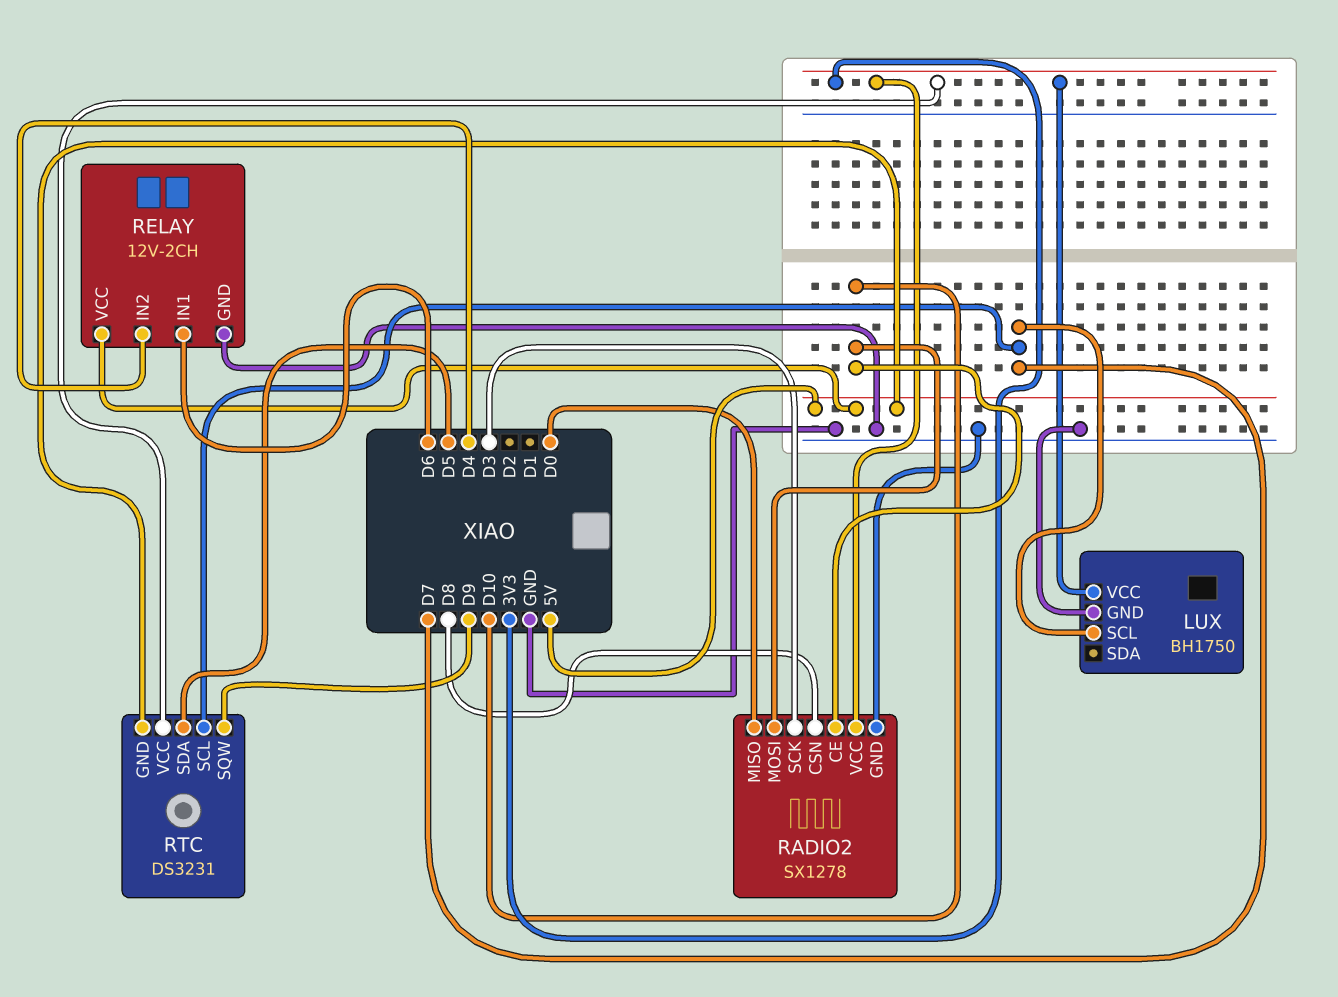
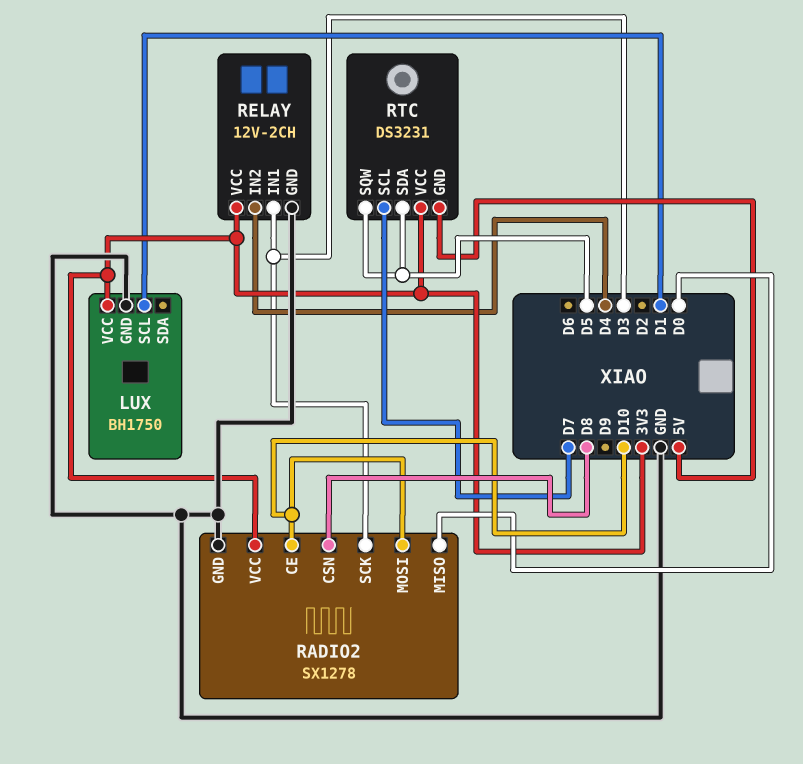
LUX pin SCL: D7 -> D1
RELAY pin IN1: D6 -> D3
RELAY pin VCC: 5V -> 3V3
RTC pin SQW: D9 -> D5

